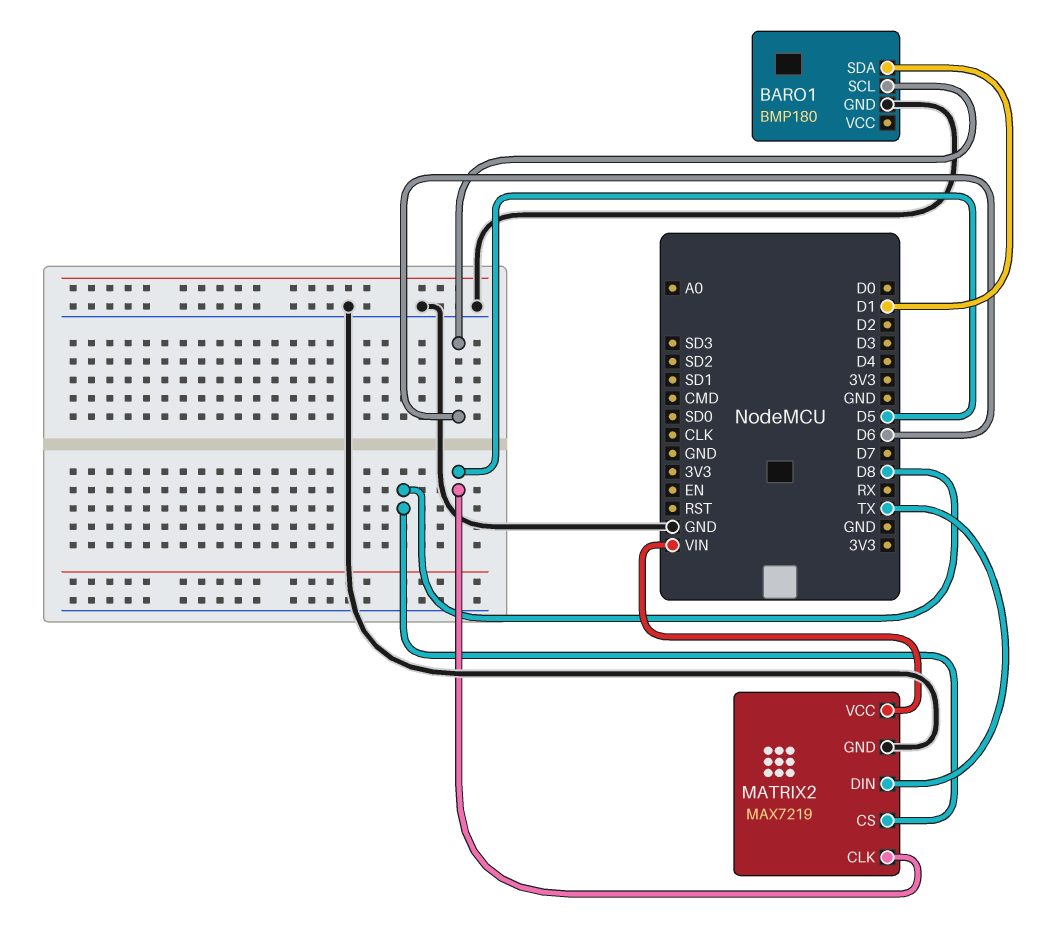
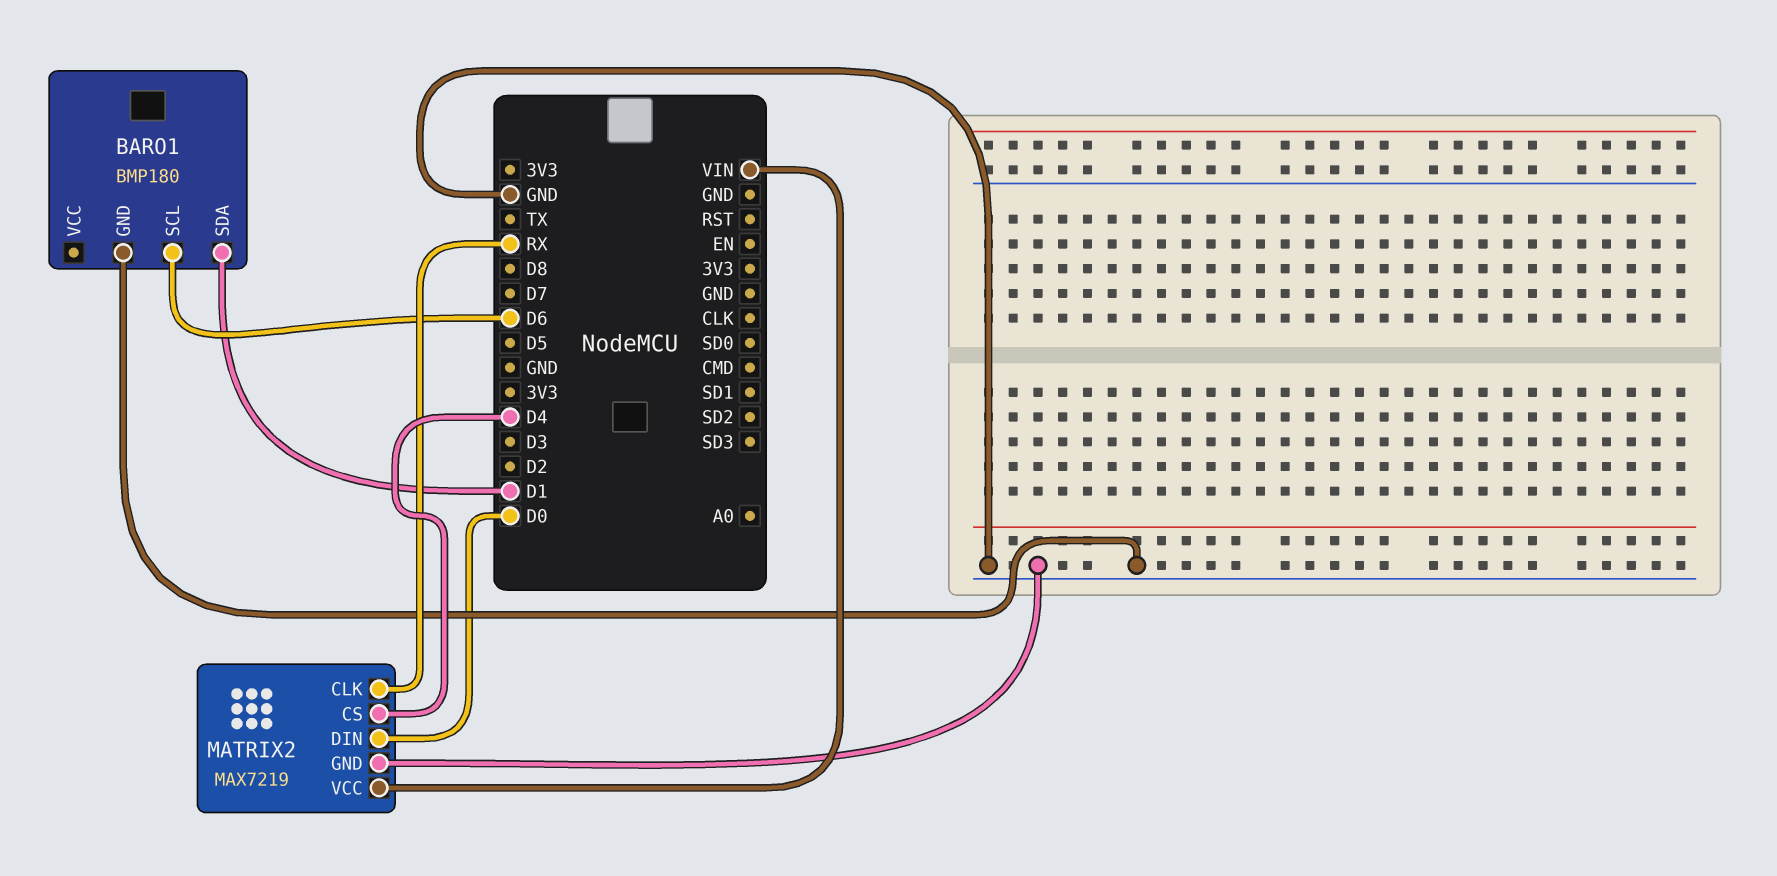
MATRIX2 pin CLK: D5 -> RX
MATRIX2 pin CS: D8 -> D4
MATRIX2 pin DIN: TX -> D0

